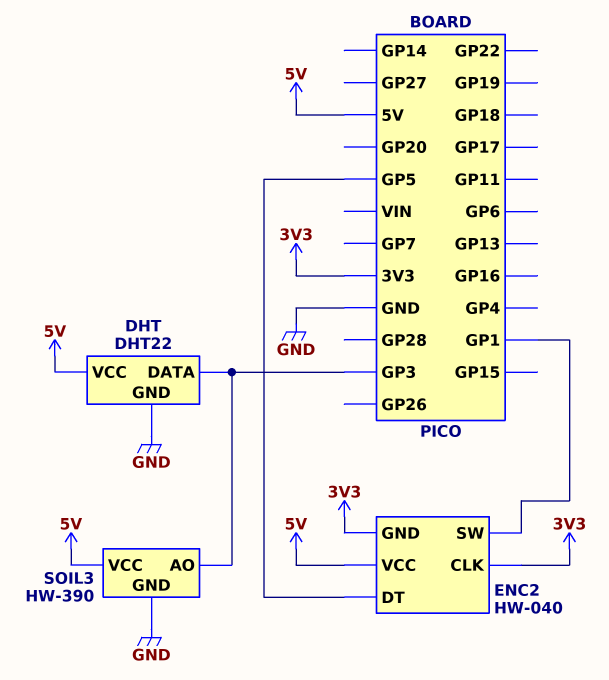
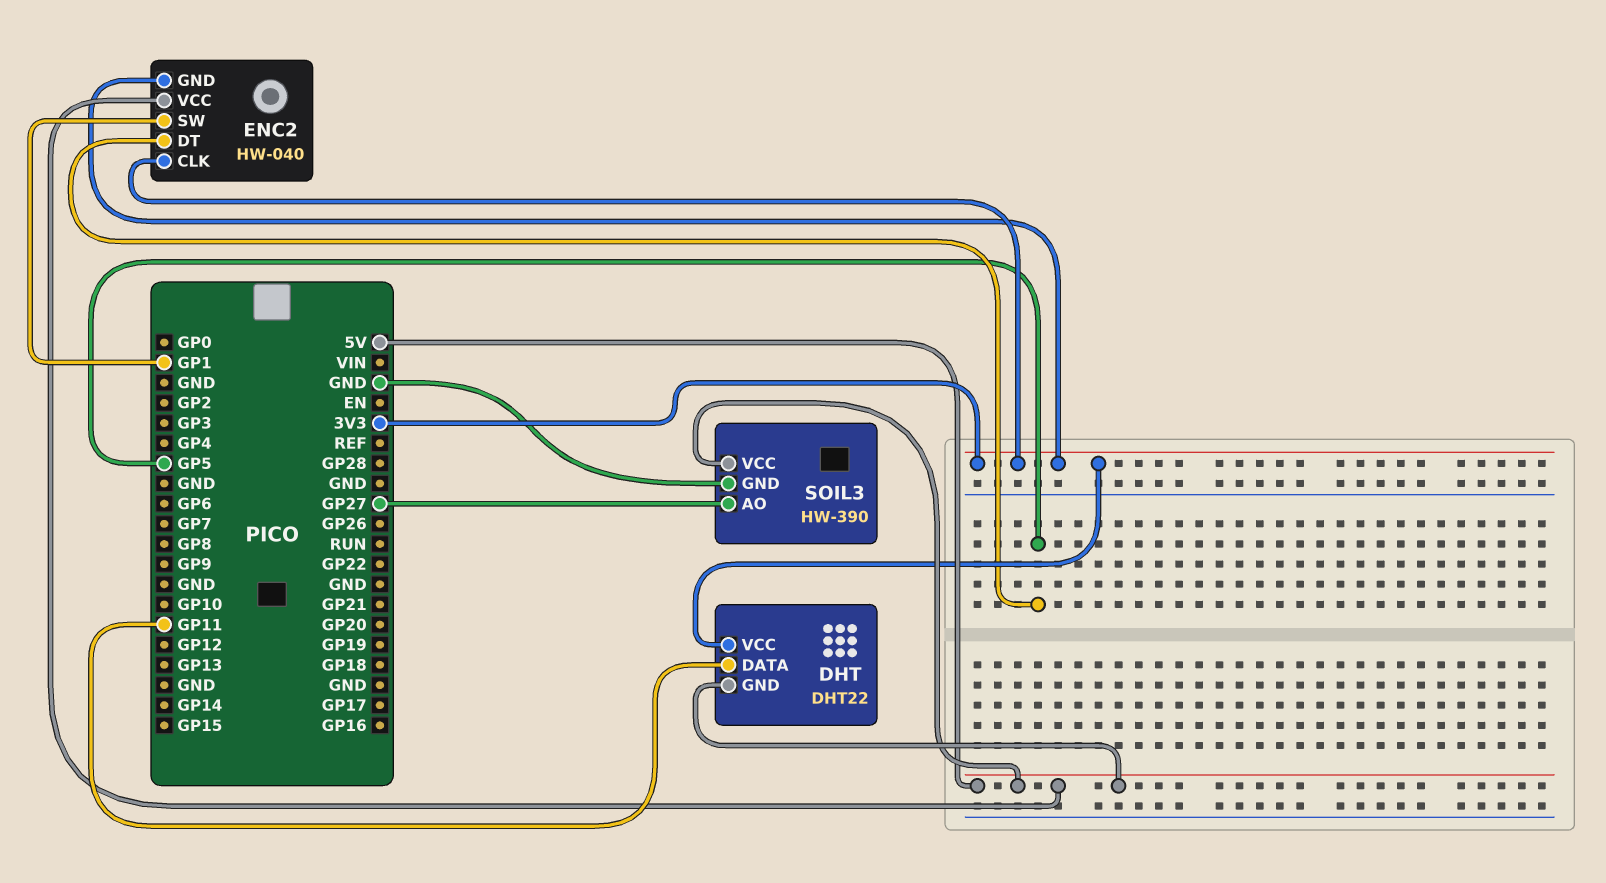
DHT pin DATA: GP3 -> GP11
DHT pin GND: GND -> 5V
DHT pin VCC: 5V -> 3V3
SOIL3 pin AO: GP3 -> GP27

